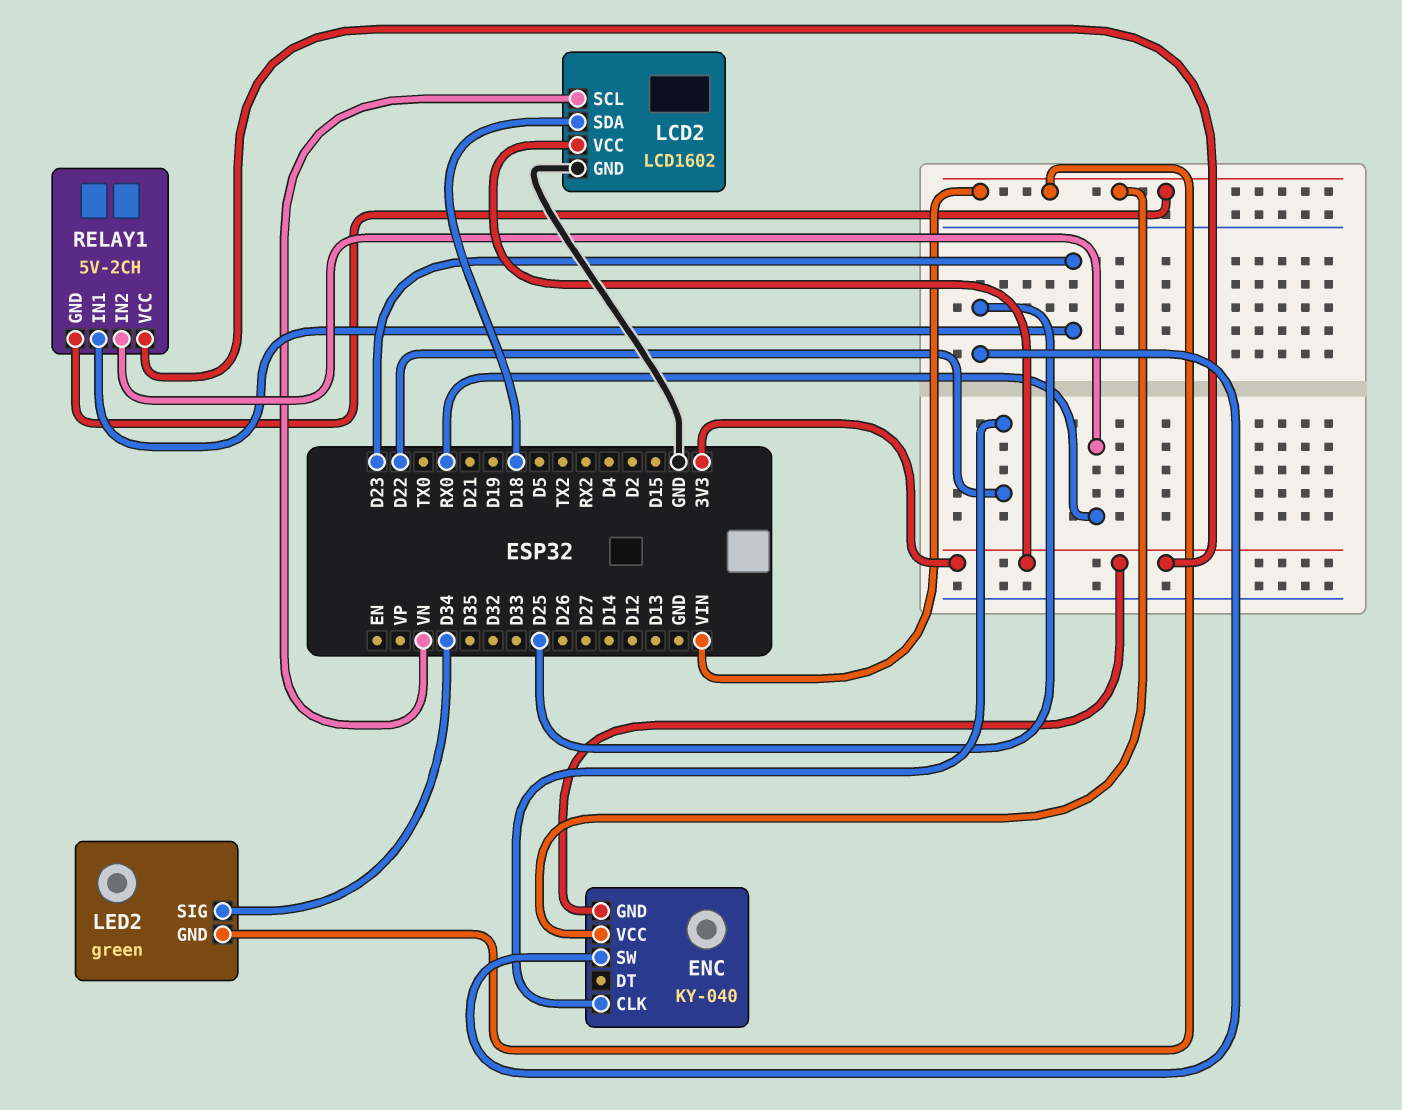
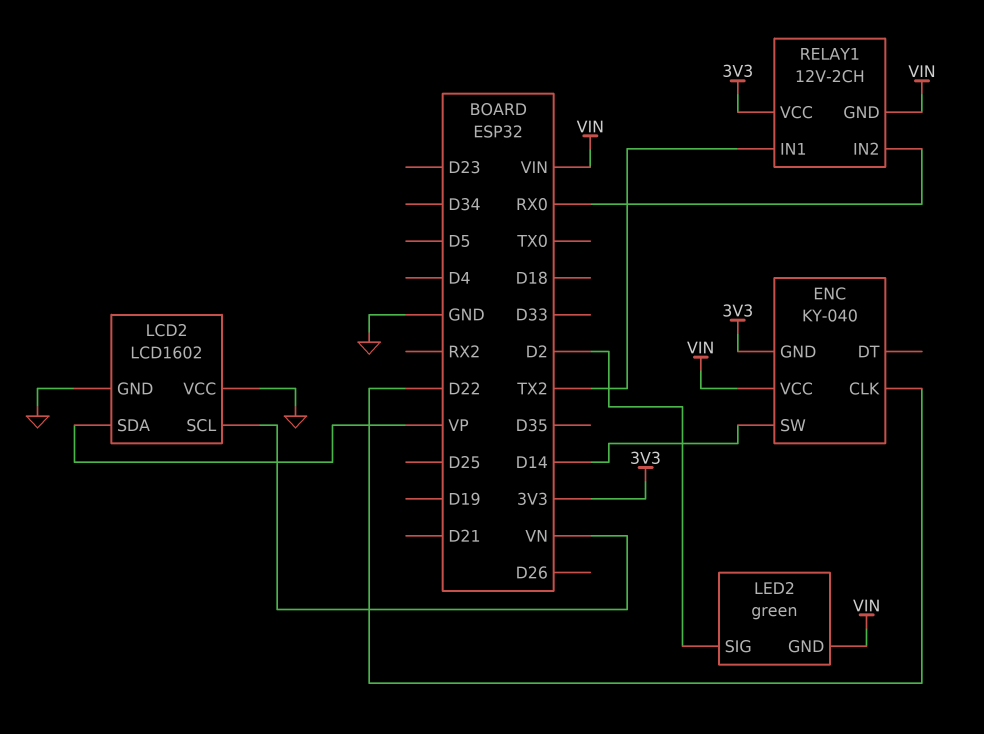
ENC pin SW: D25 -> D14
LCD2 pin SDA: D18 -> VP
LCD2 pin VCC: 3V3 -> GND
LED2 pin SIG: D34 -> D2
RELAY1: 5V-2CH -> 12V-2CH
RELAY1 pin IN1: D23 -> TX2

